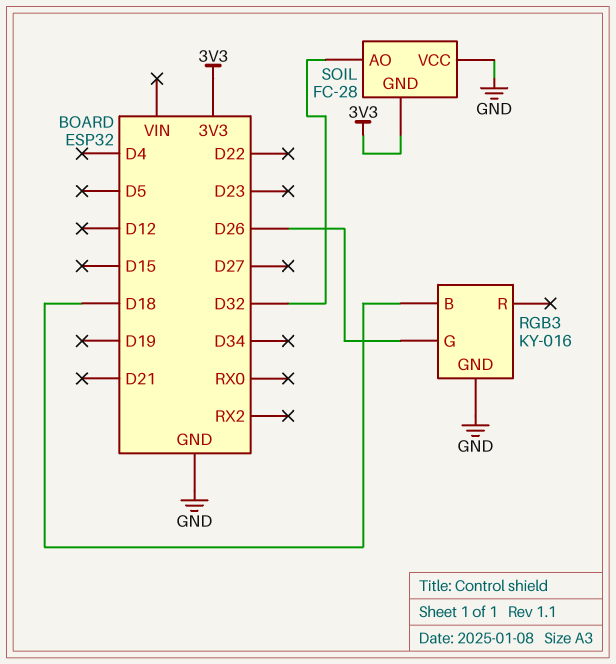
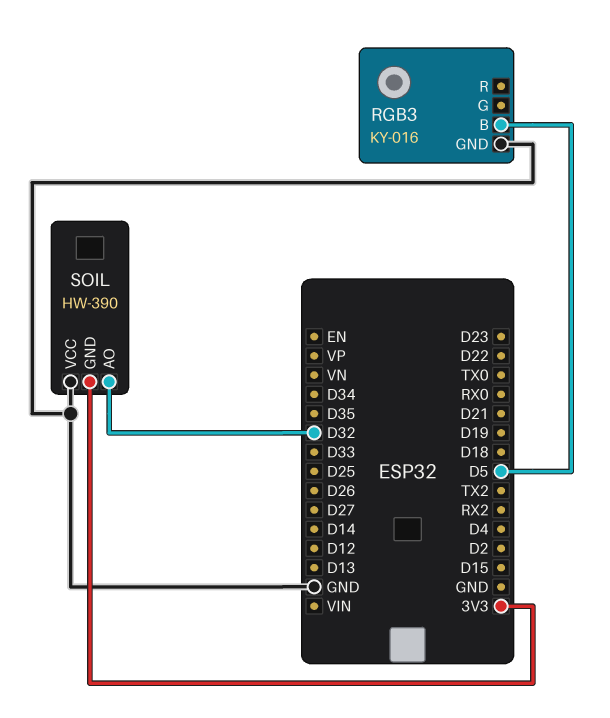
RGB3 pin B: D18 -> D5
RGB3 pin G: D26 -> none
SOIL: FC-28 -> HW-390

